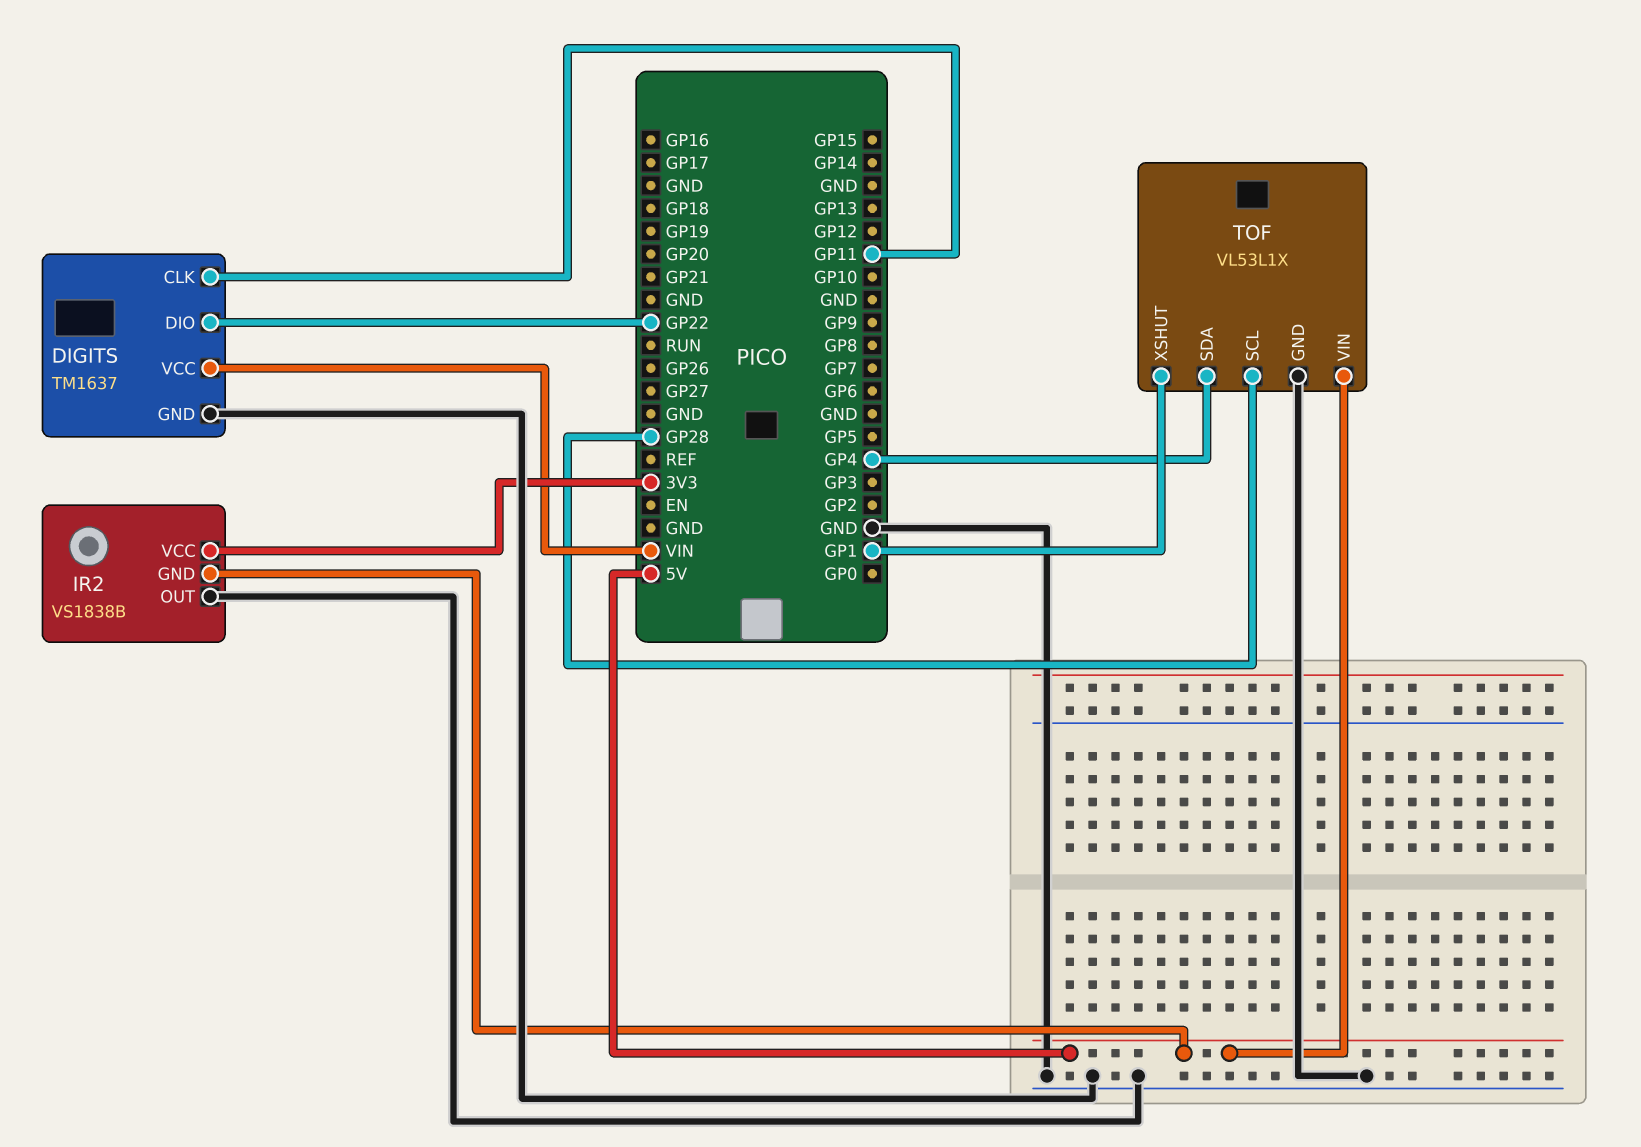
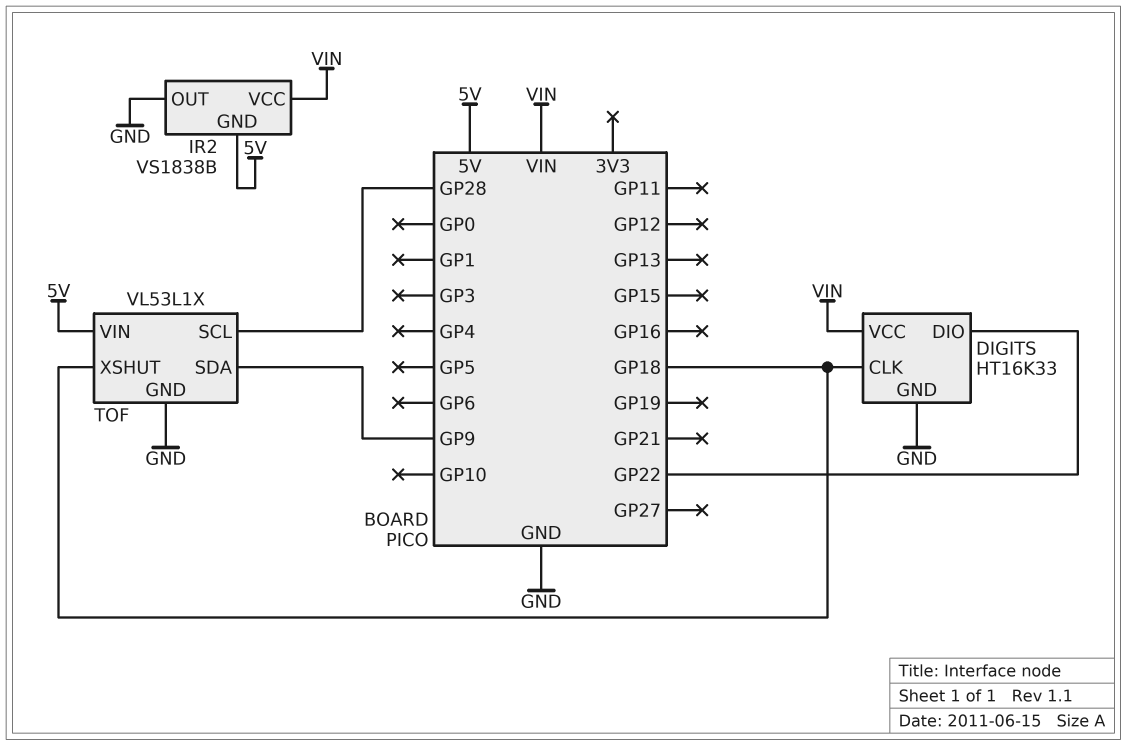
DIGITS: TM1637 -> HT16K33
DIGITS pin CLK: GP11 -> GP18
IR2 pin VCC: 3V3 -> VIN
TOF pin SDA: GP4 -> GP9
TOF pin XSHUT: GP1 -> GP18

